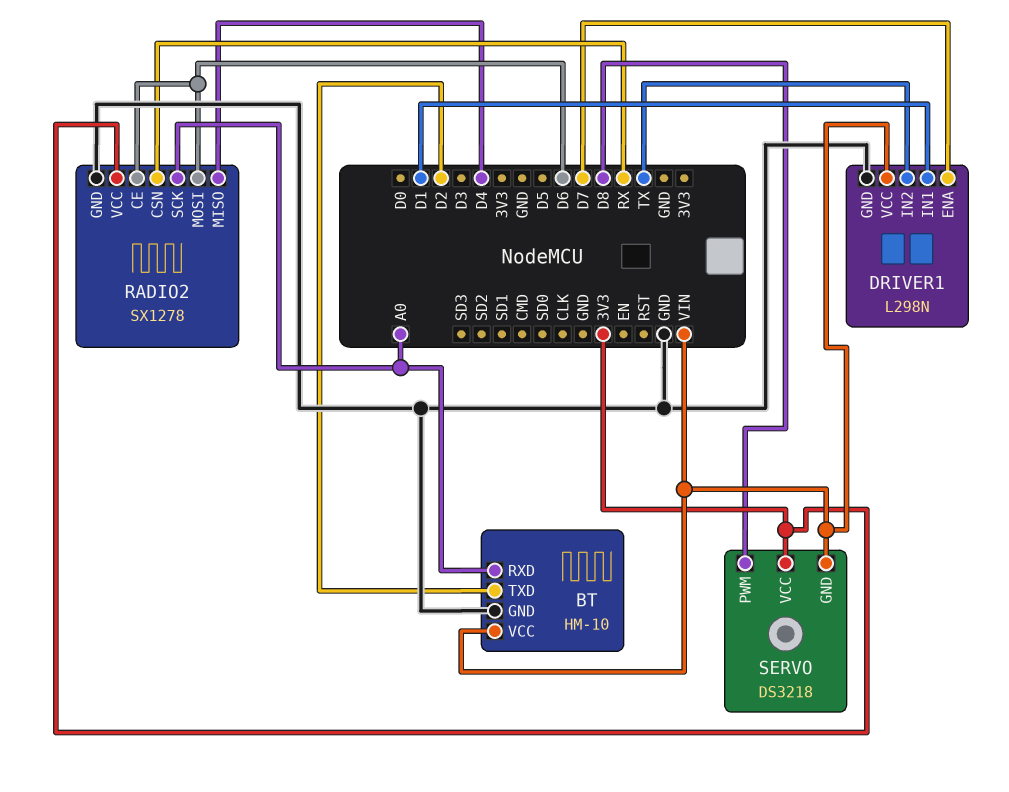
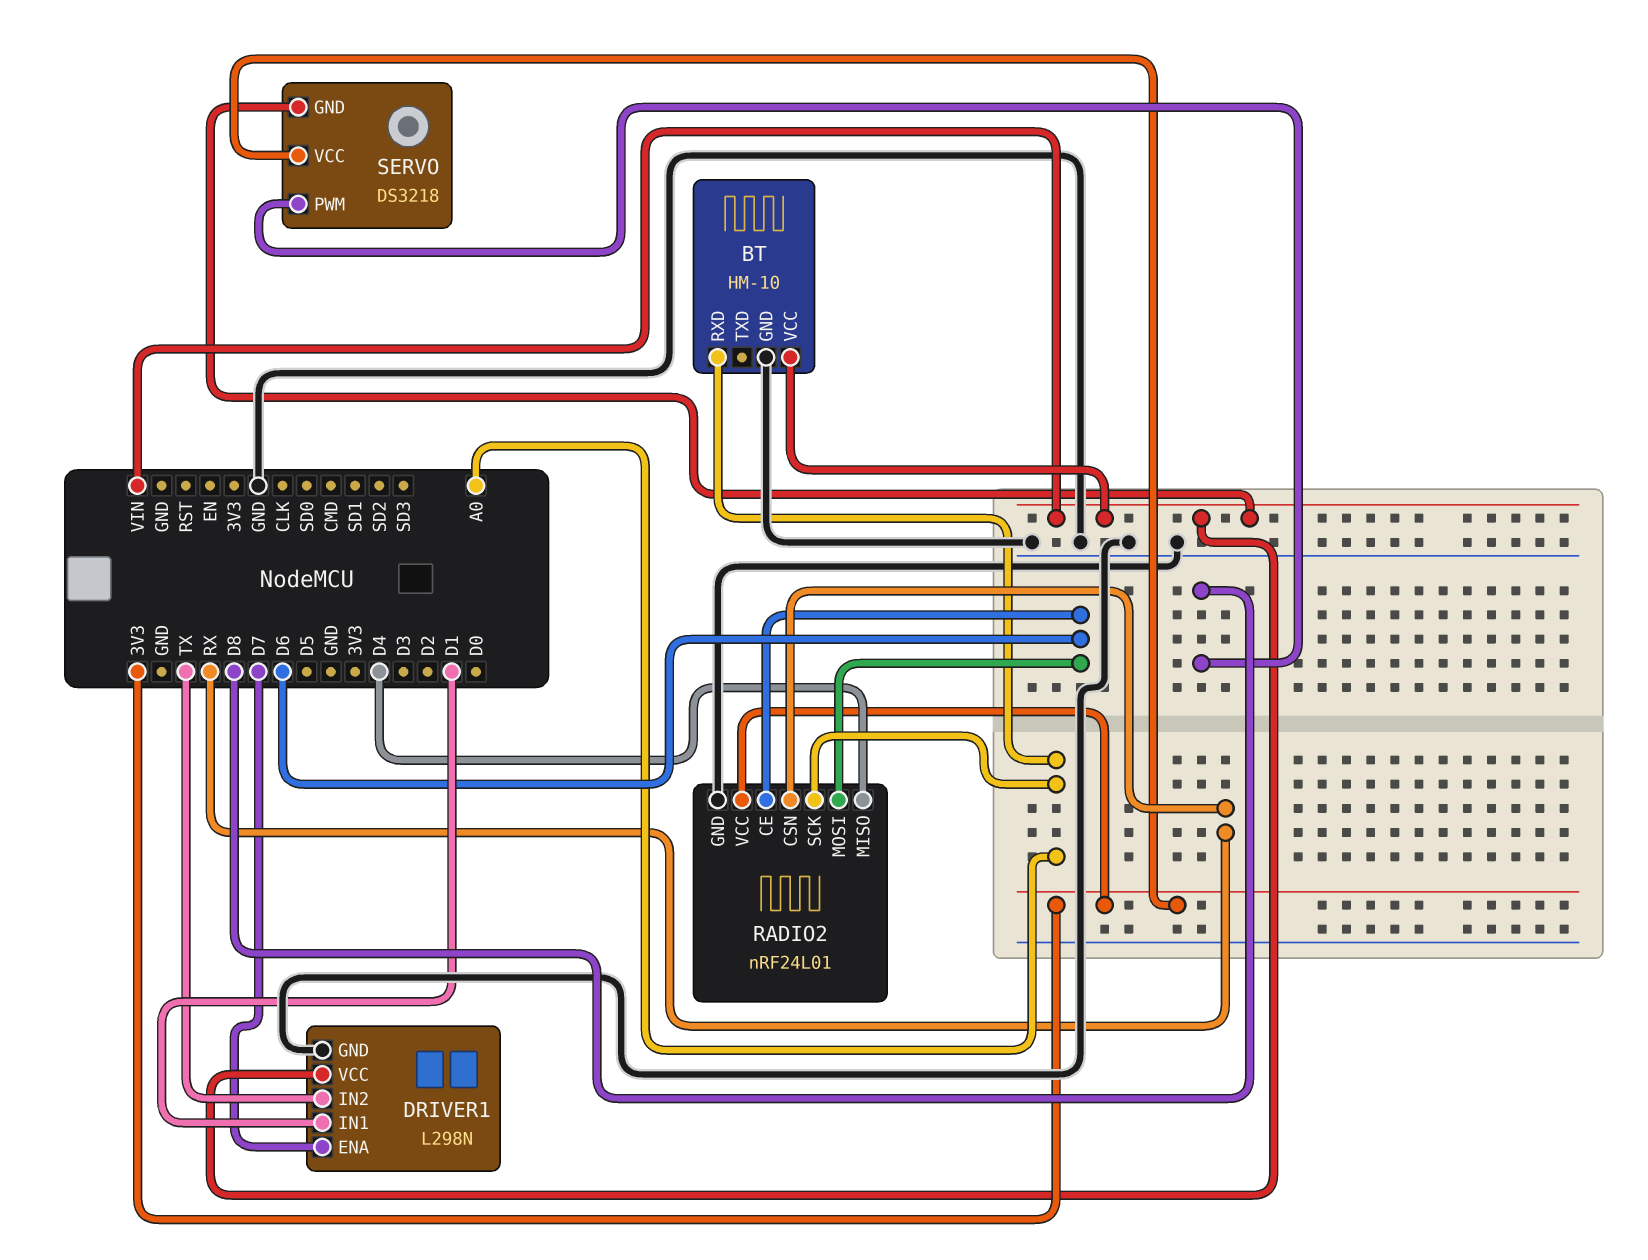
BT pin TXD: D2 -> none
RADIO2: SX1278 -> nRF24L01

